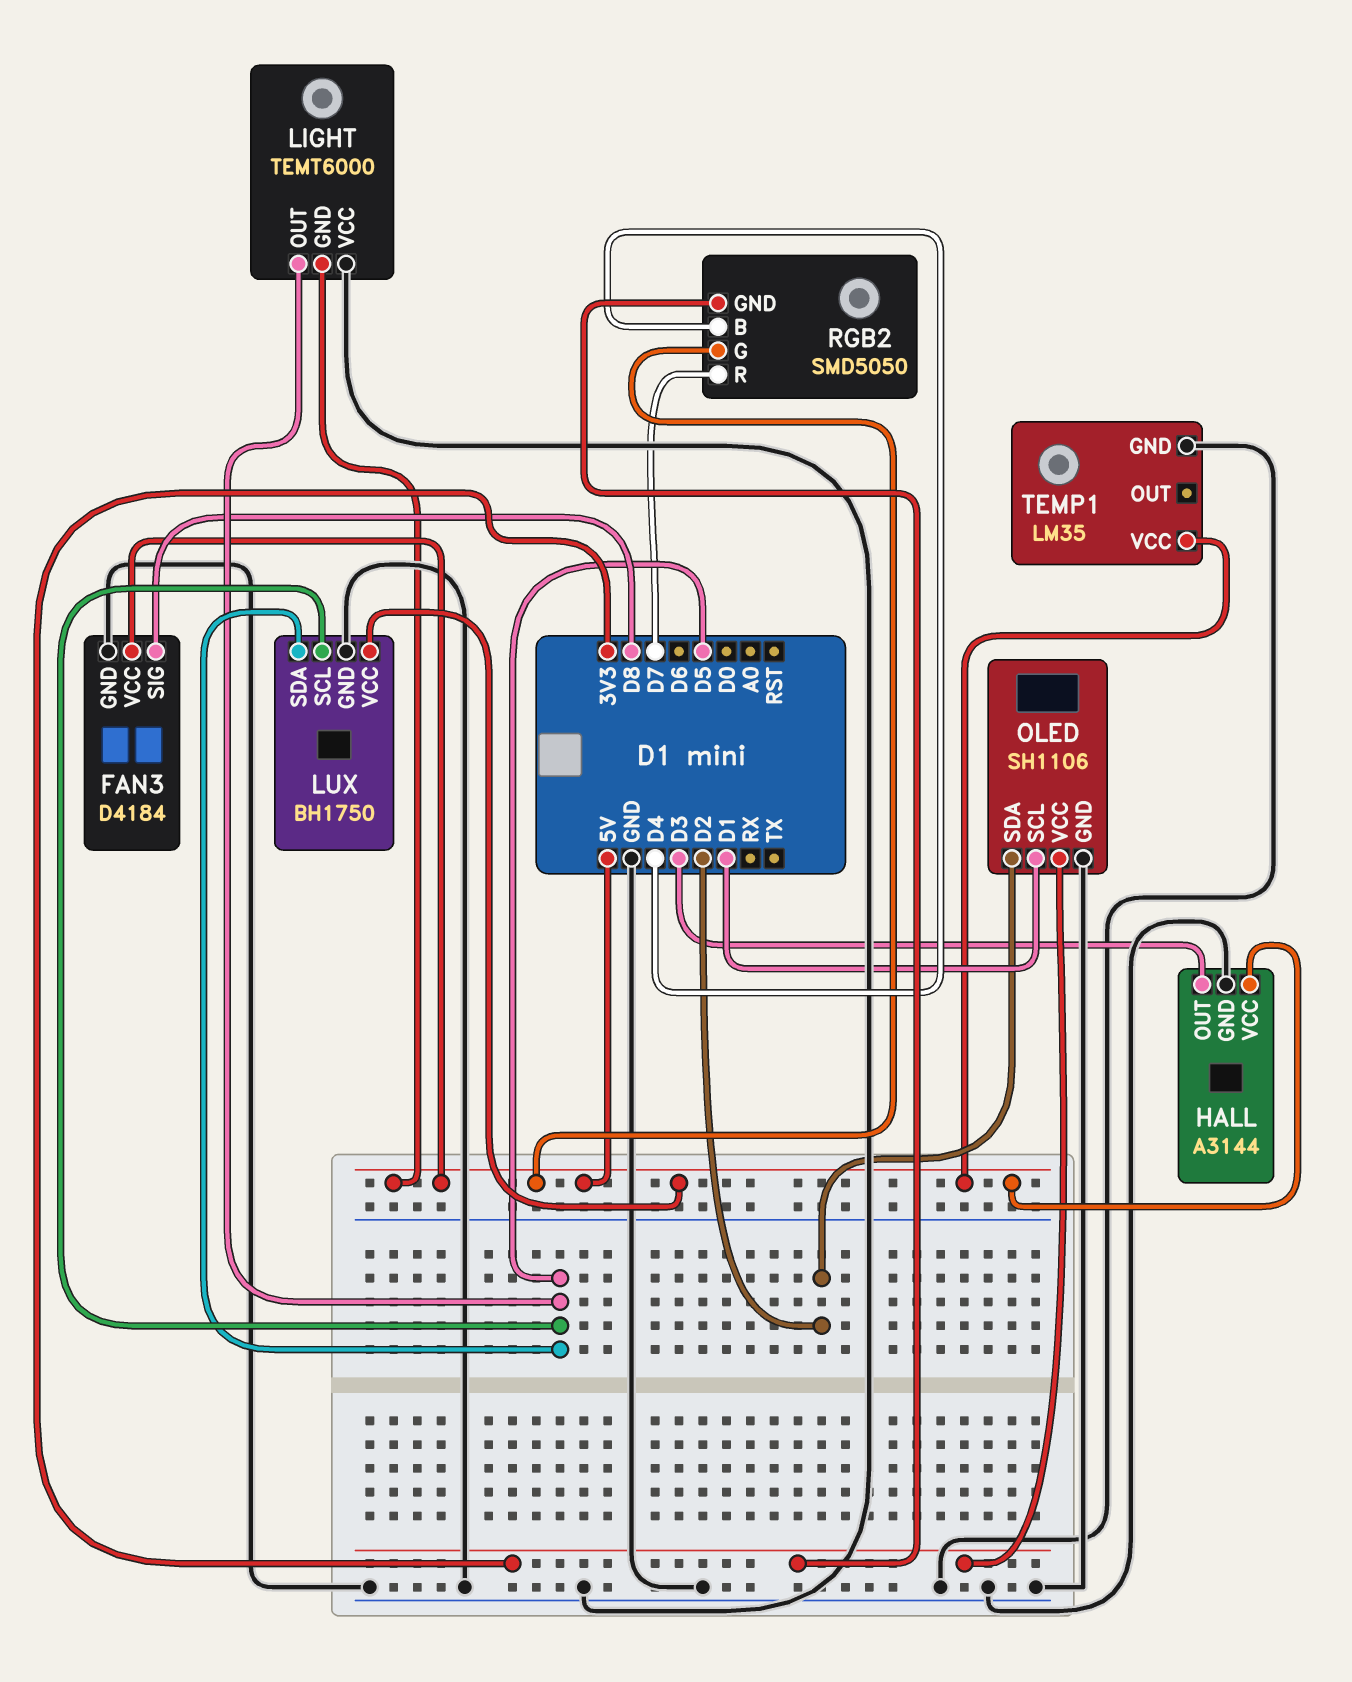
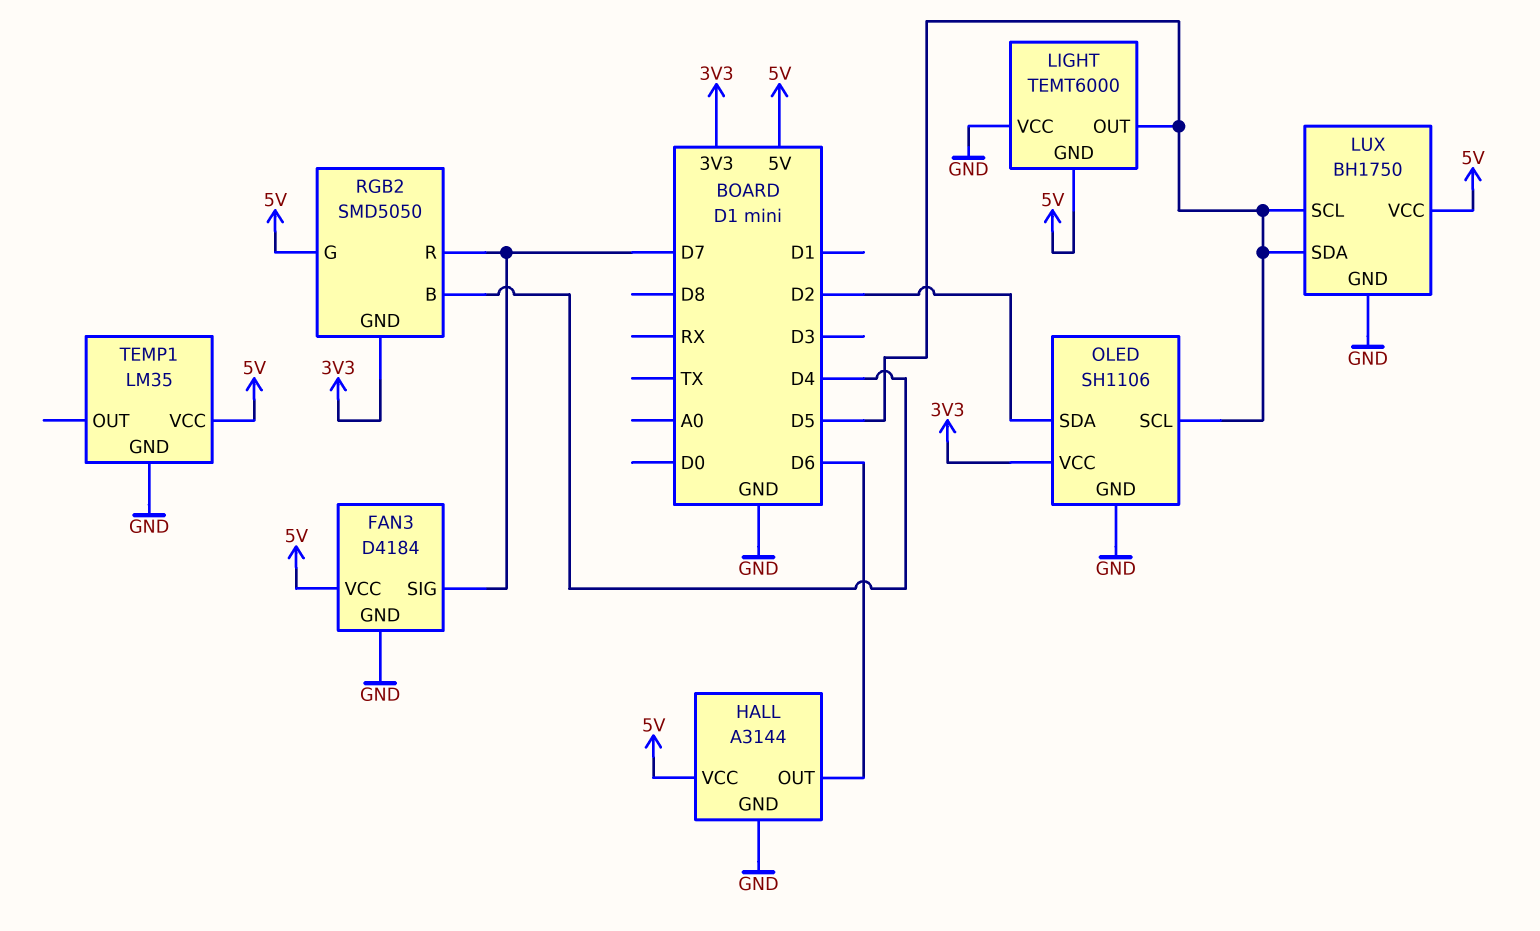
FAN3 pin SIG: D8 -> D7
HALL pin OUT: D3 -> D6
OLED pin SCL: D1 -> D5

